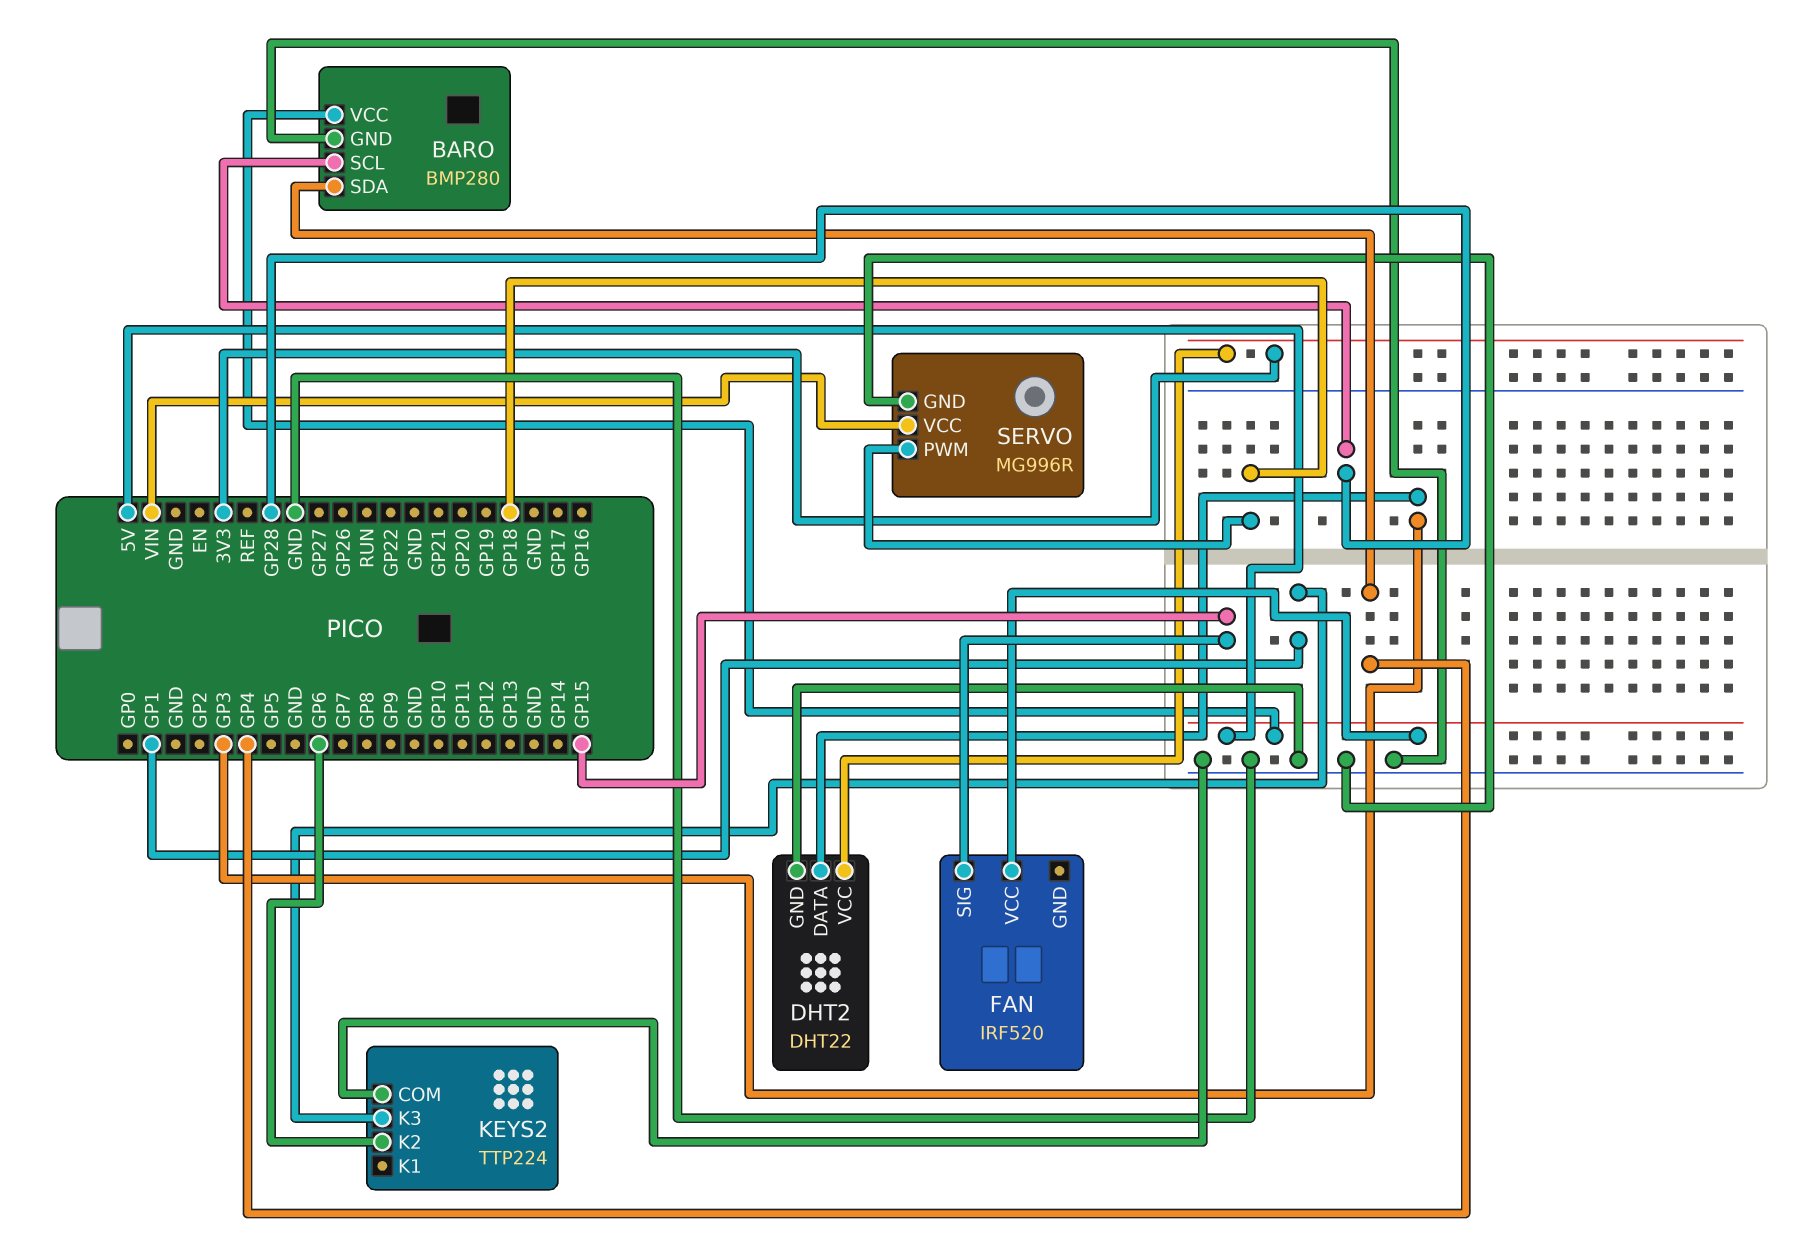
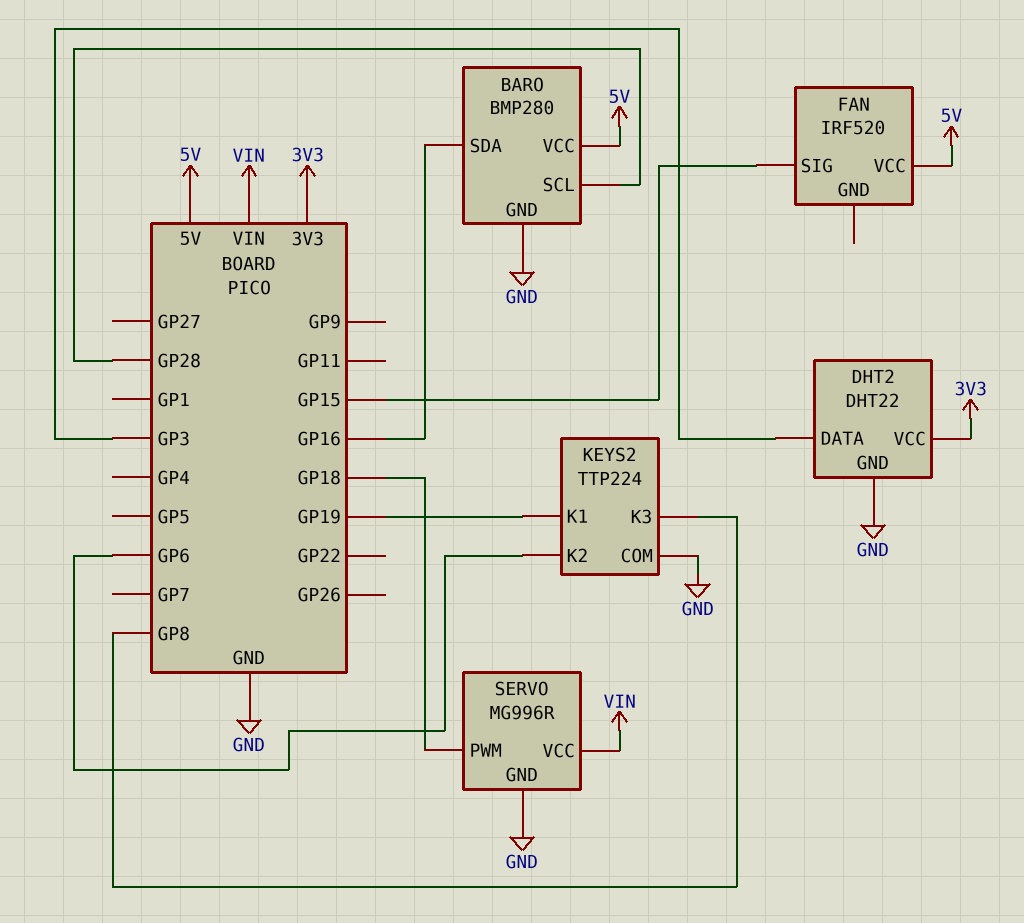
BARO pin SDA: GP4 -> GP16
KEYS2 pin K1: none -> GP19
KEYS2 pin K3: GP1 -> GP8

